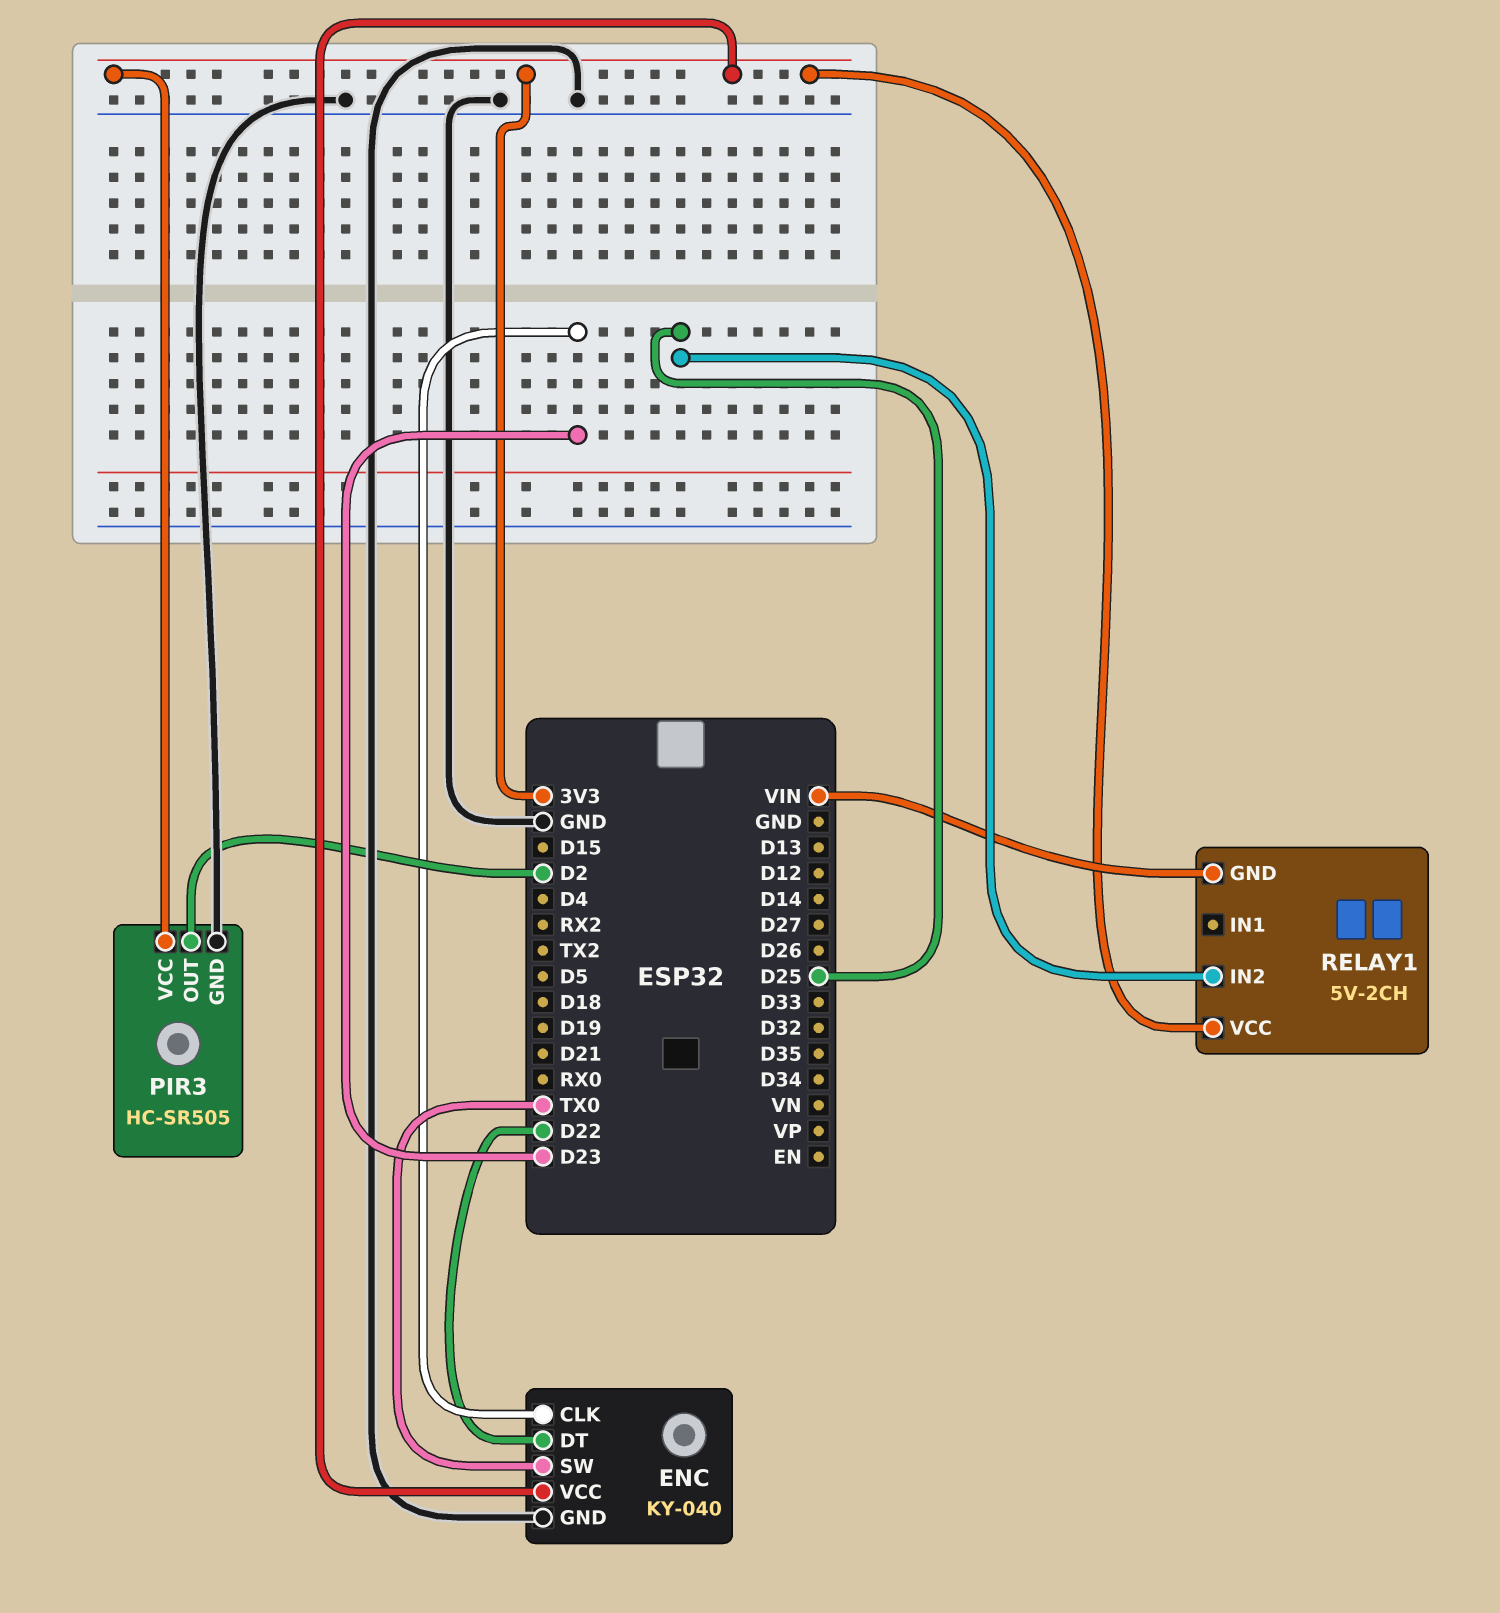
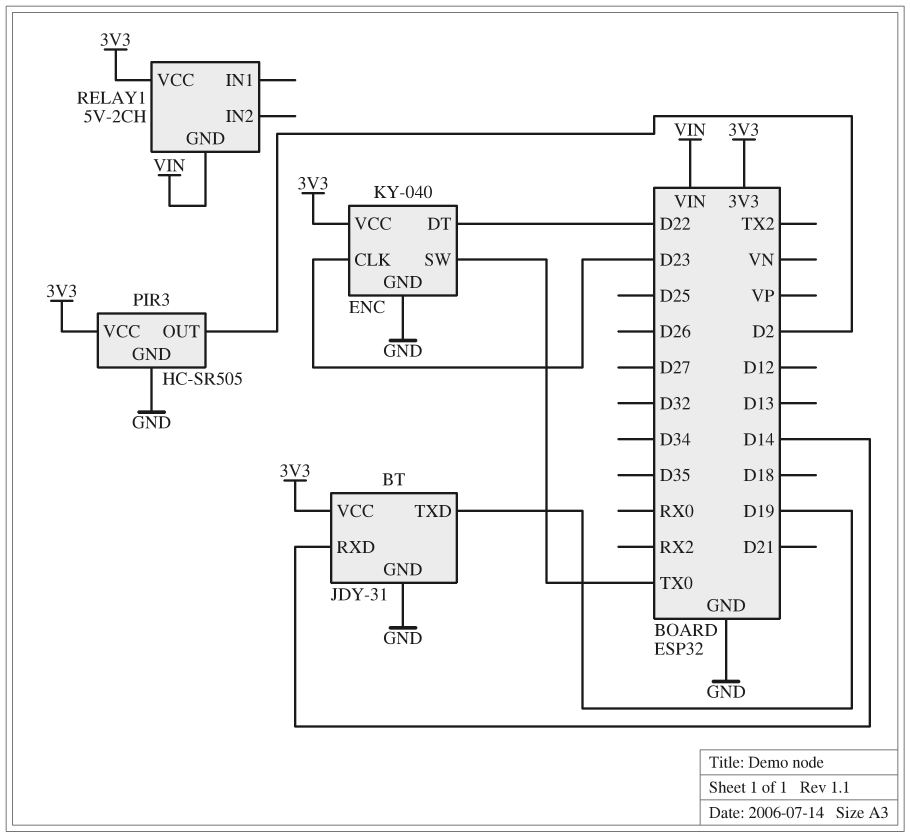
BT: none -> JDY-31
BT pin GND: none -> GND
BT pin RXD: none -> D14
BT pin TXD: none -> D19
BT pin VCC: none -> 3V3
RELAY1 pin IN2: D25 -> none

